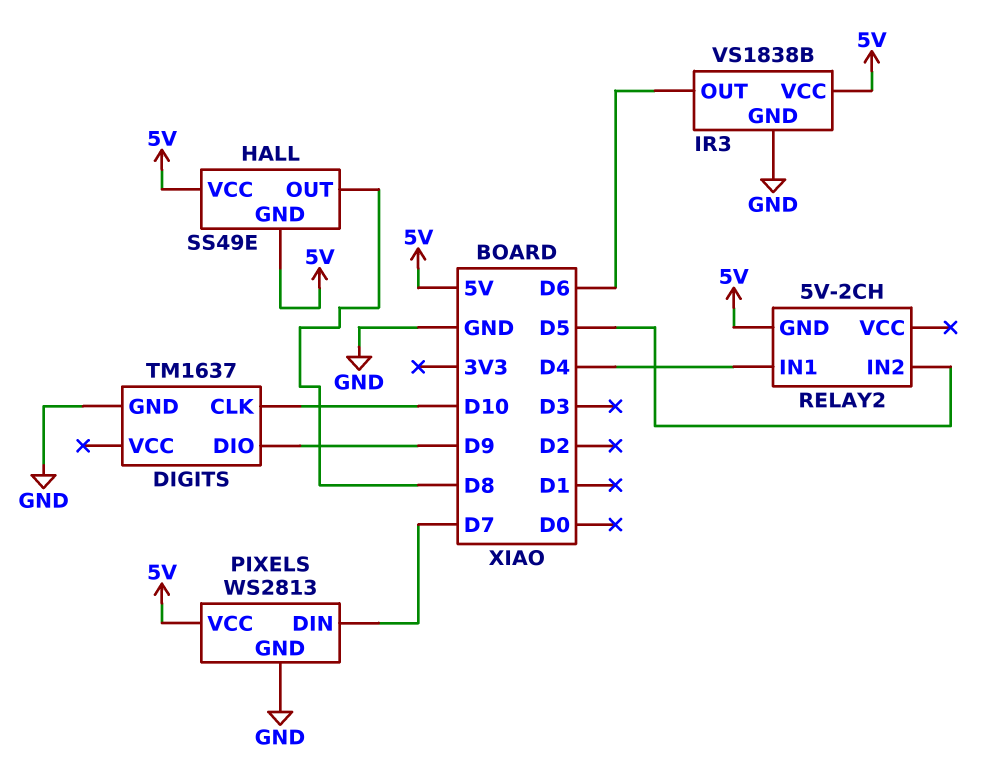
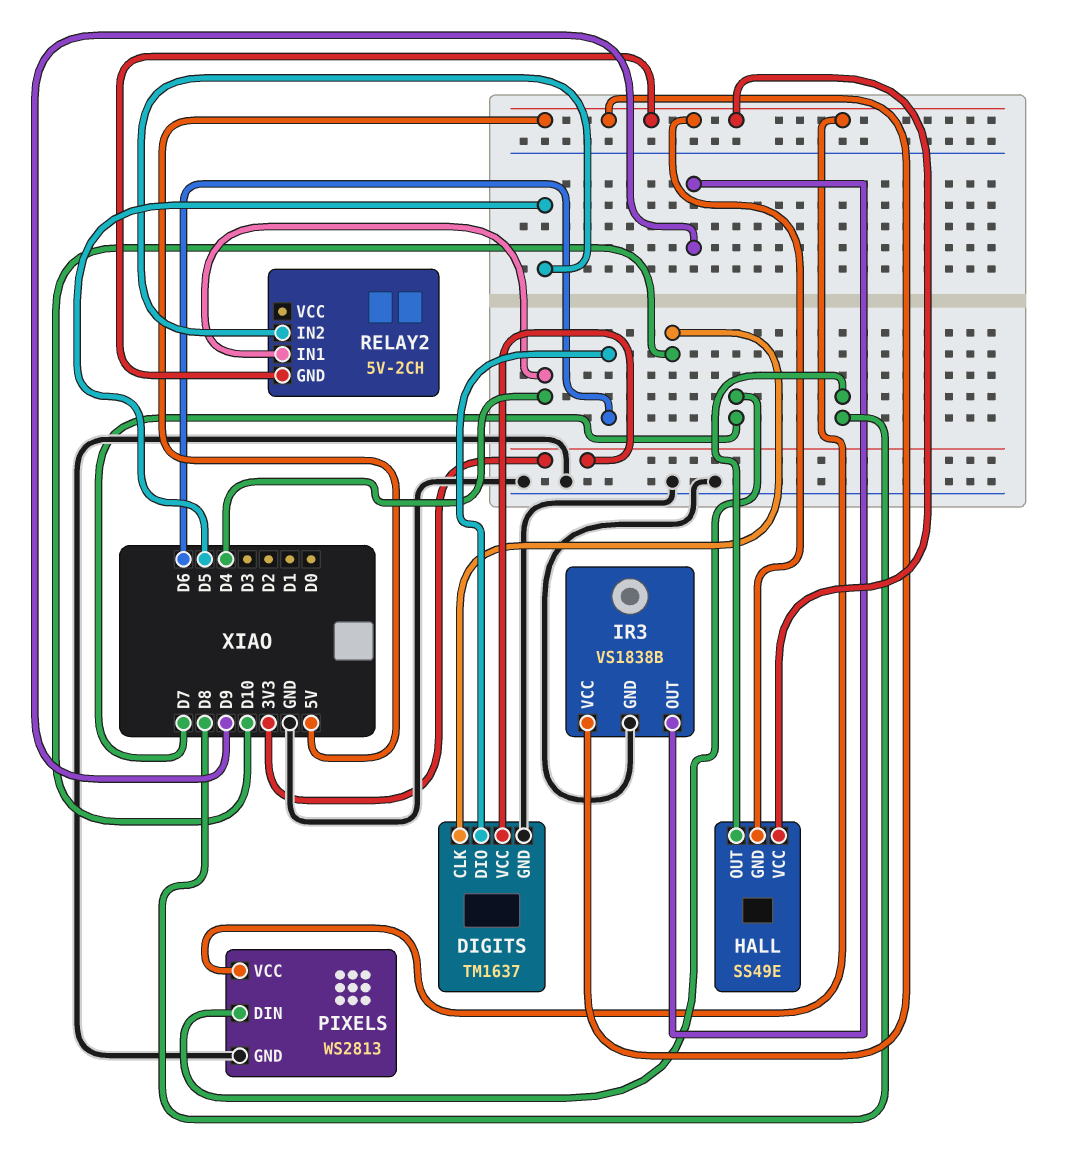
DIGITS pin DIO: D9 -> D6
DIGITS pin VCC: none -> 3V3
IR3 pin OUT: D6 -> D9

